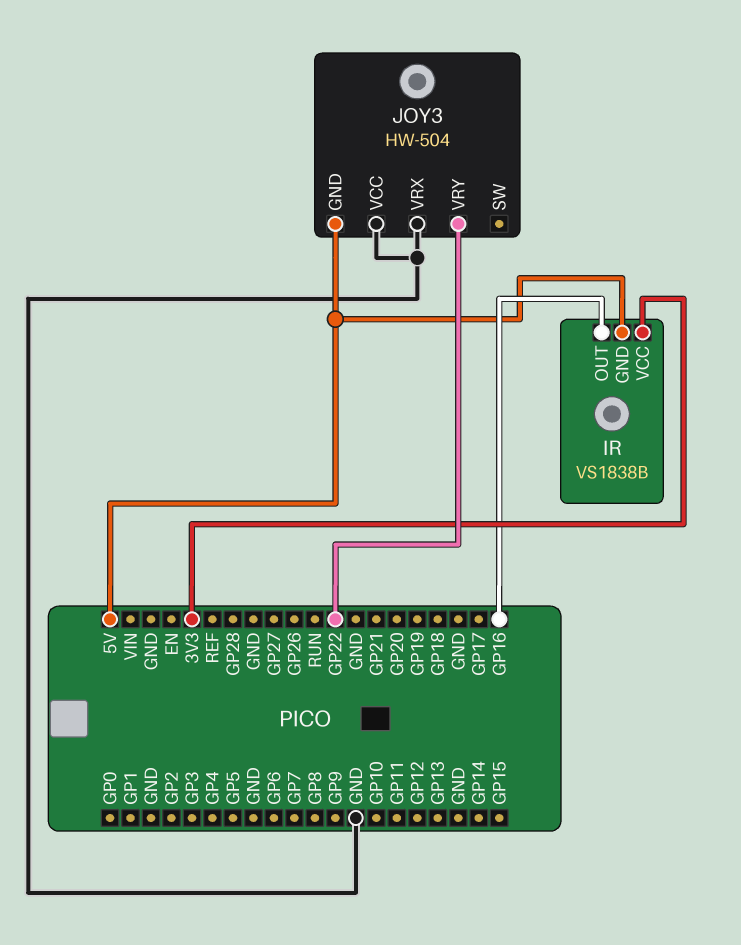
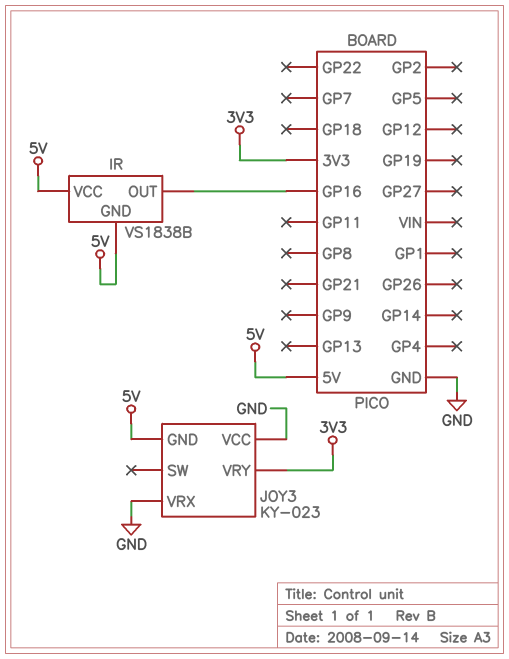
IR pin VCC: 3V3 -> 5V
JOY3: HW-504 -> KY-023
JOY3 pin VRY: GP22 -> 3V3

